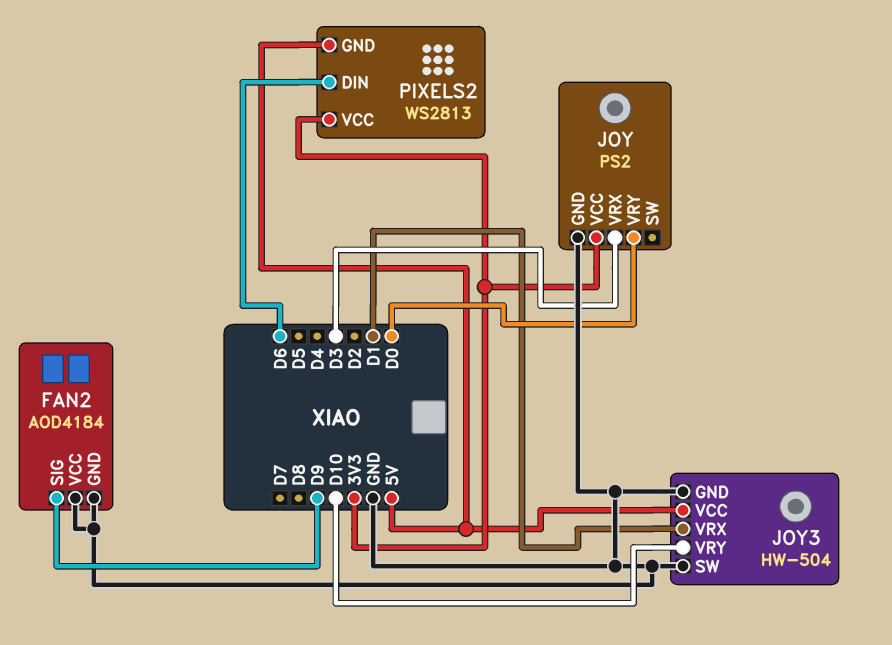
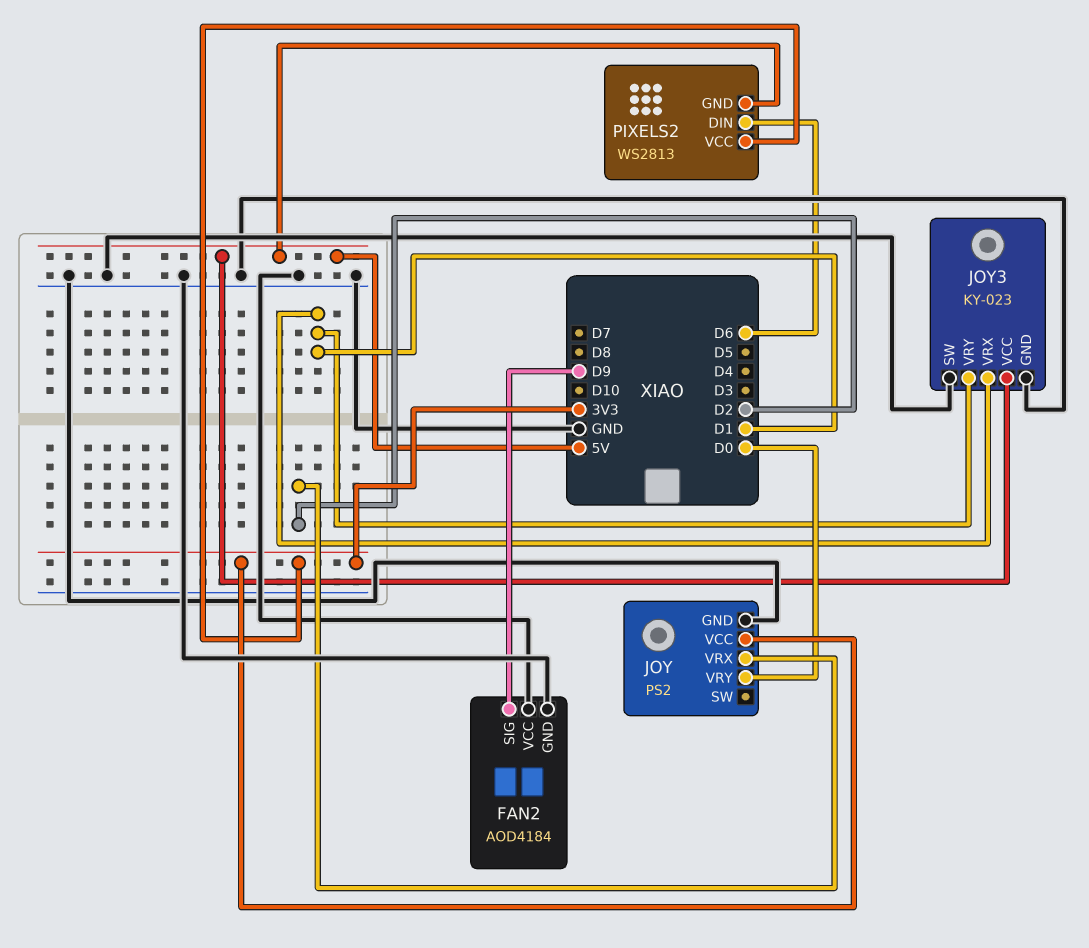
JOY pin VRX: D3 -> D2
JOY3: HW-504 -> KY-023
JOY3 pin VRY: D10 -> D1

